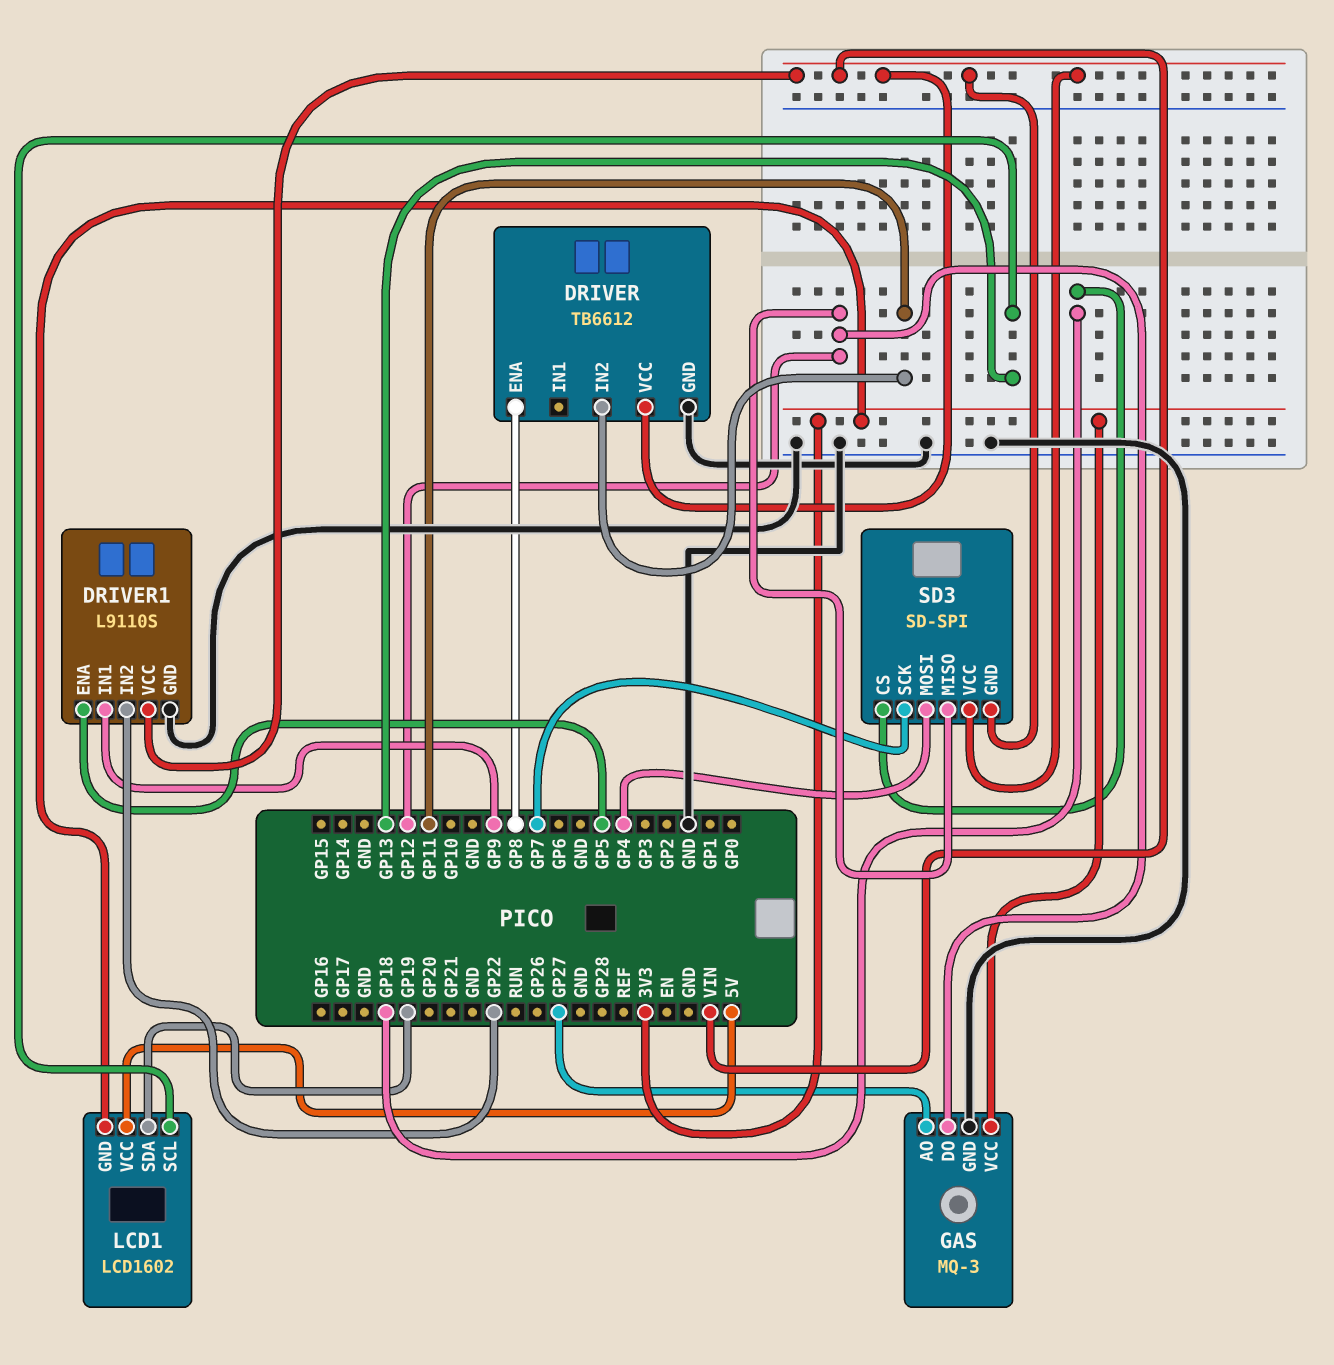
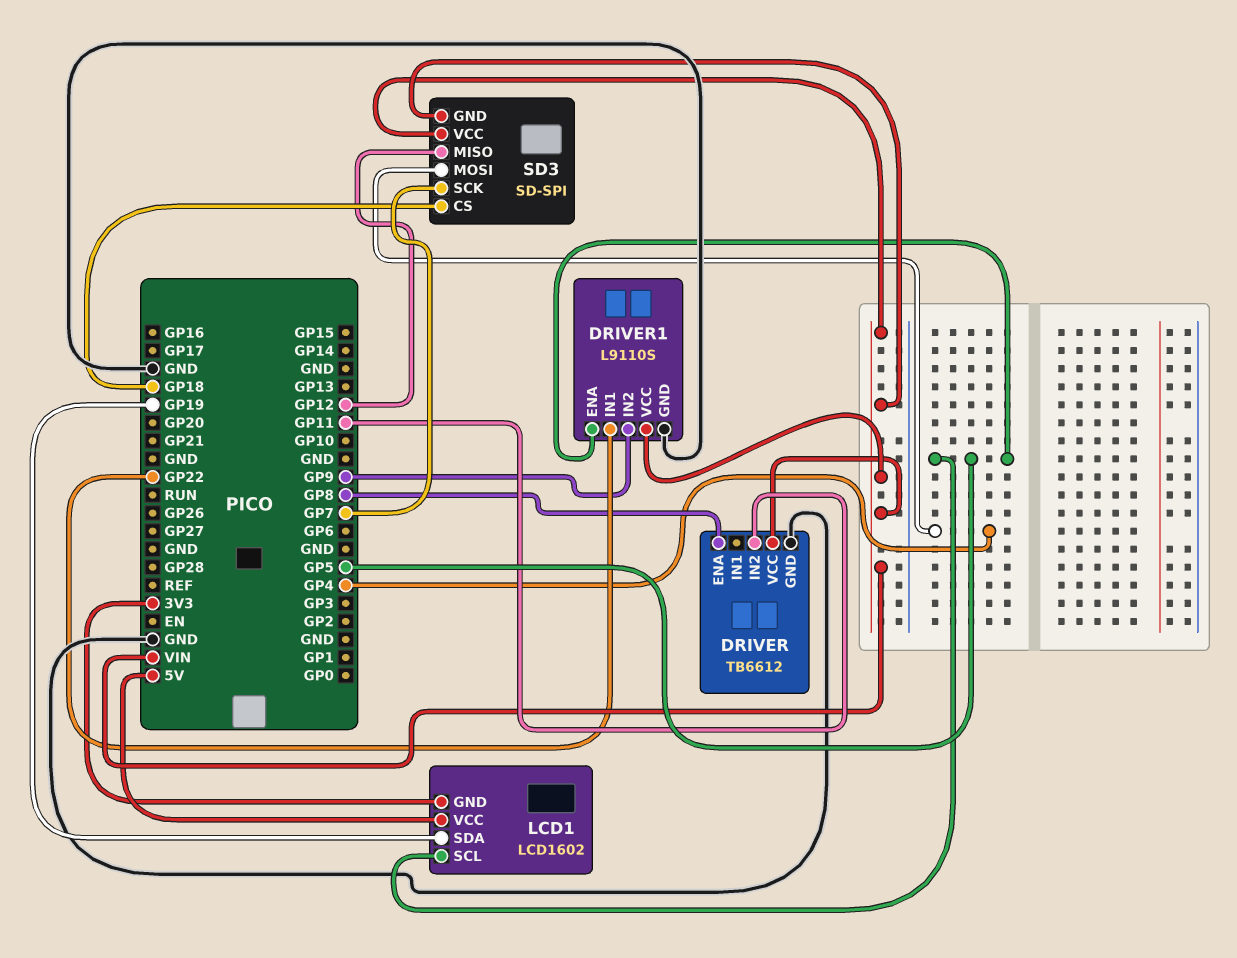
DRIVER1 pin IN1: GP9 -> GP22
DRIVER1 pin IN2: GP22 -> GP9
GAS: MQ-3 -> none
GAS pin AO: GP27 -> none
GAS pin DO: GP12 -> none
GAS pin GND: GND -> none
GAS pin VCC: 3V3 -> none
LCD1 pin SCL: GP13 -> GP5

